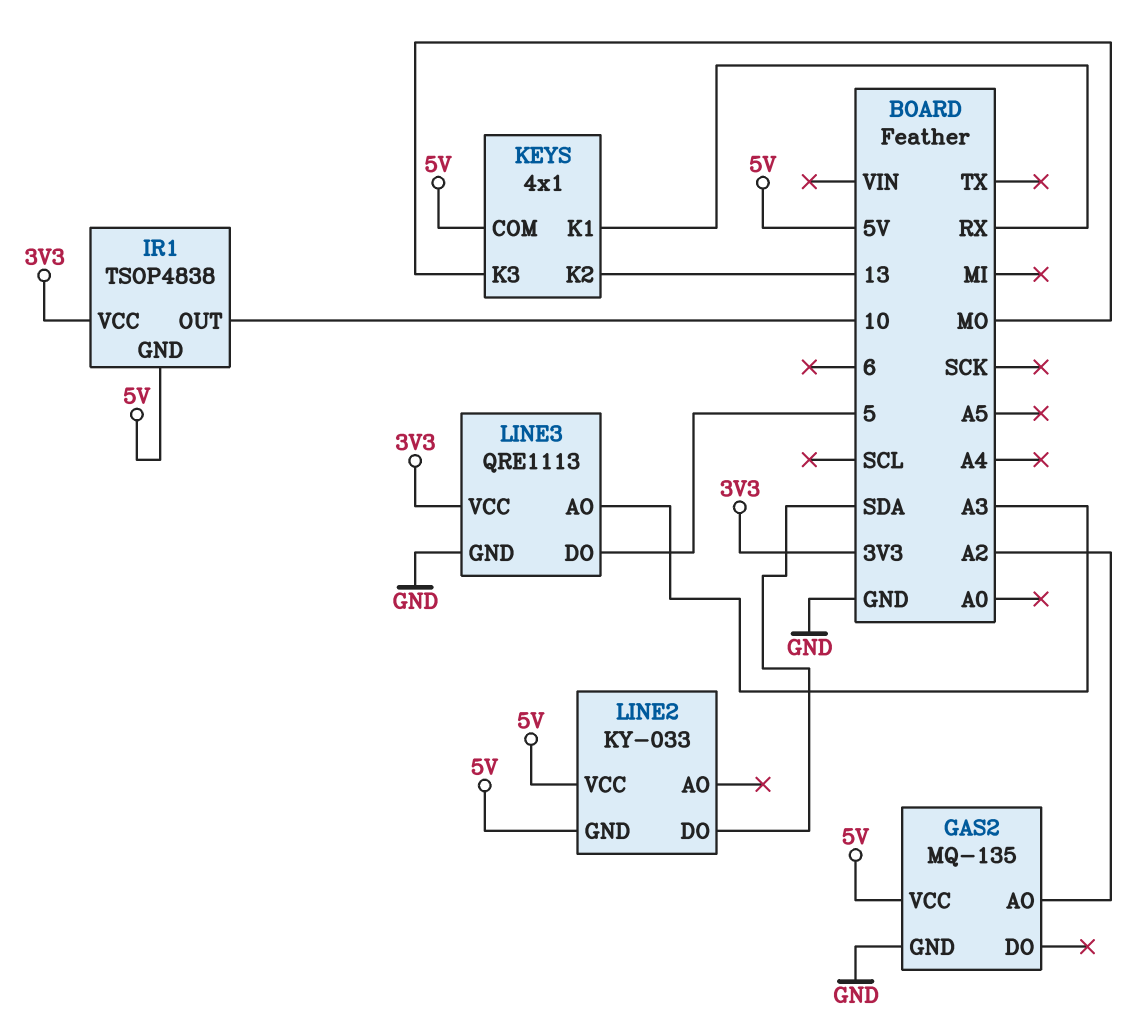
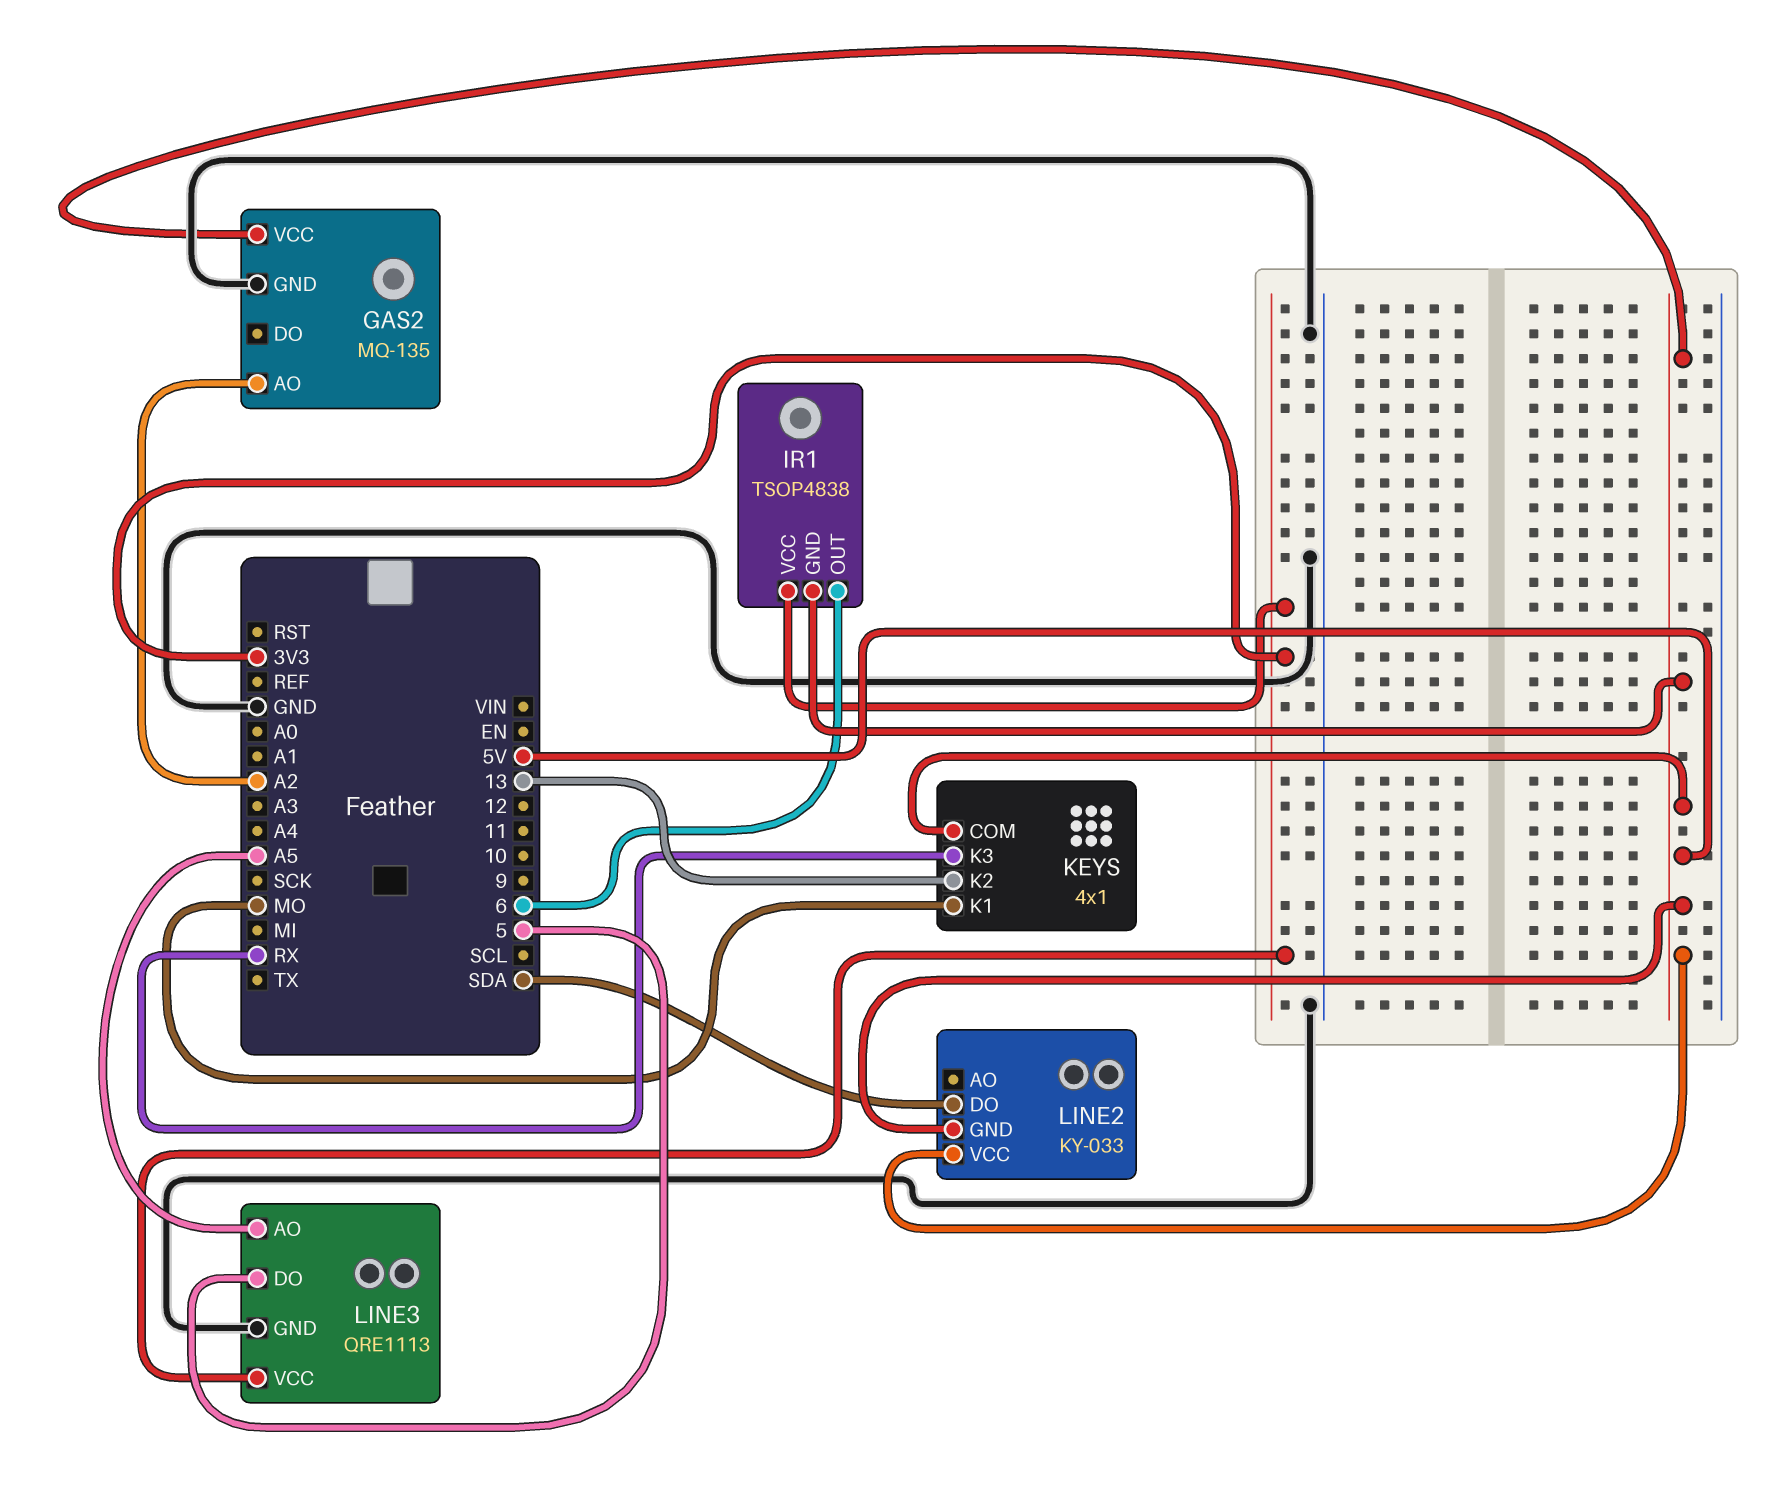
IR1 pin OUT: 10 -> 6
KEYS pin K1: RX -> MO
KEYS pin K3: MO -> RX
LINE3 pin AO: A3 -> A5

